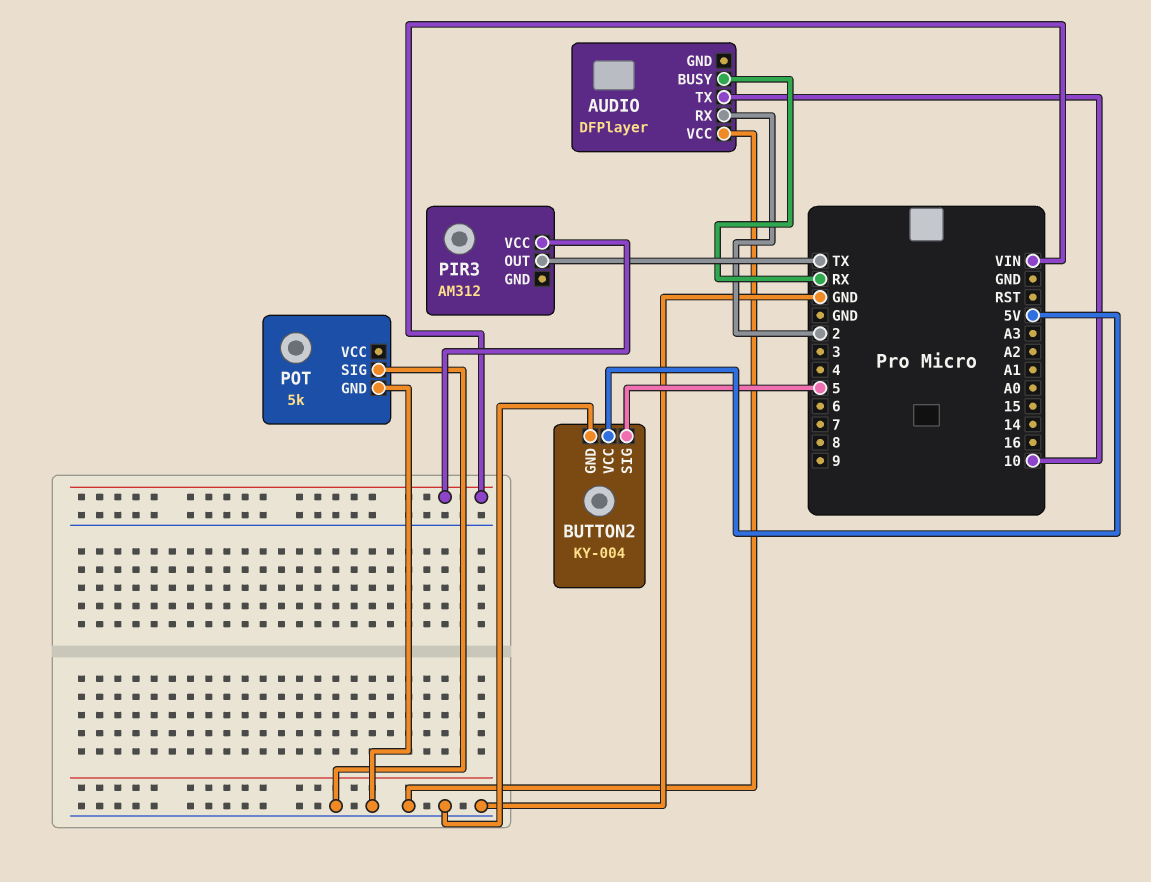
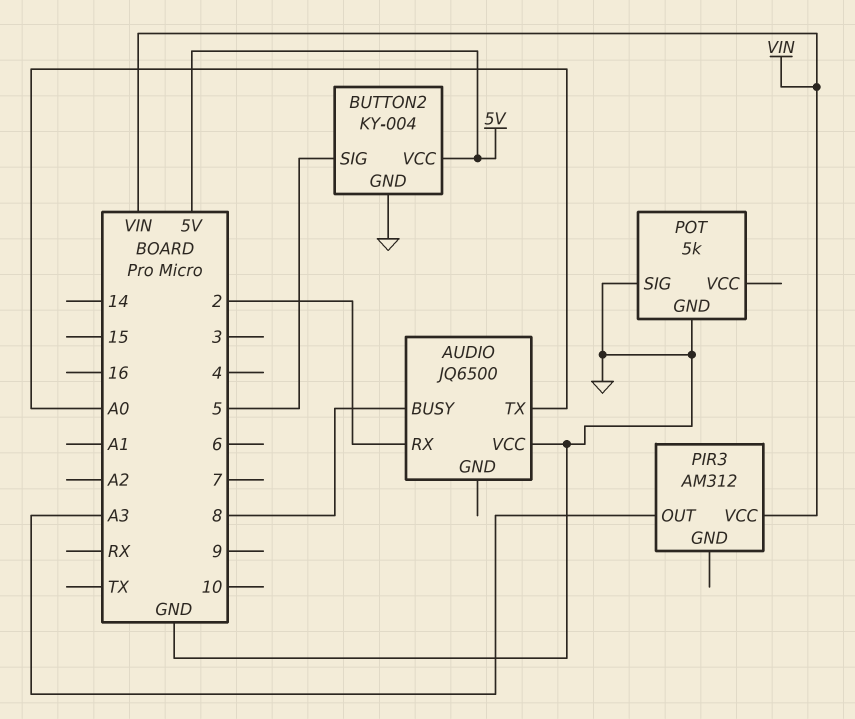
AUDIO: DFPlayer -> JQ6500
AUDIO pin BUSY: RX -> 8
AUDIO pin TX: 10 -> A0
PIR3 pin OUT: TX -> A3

